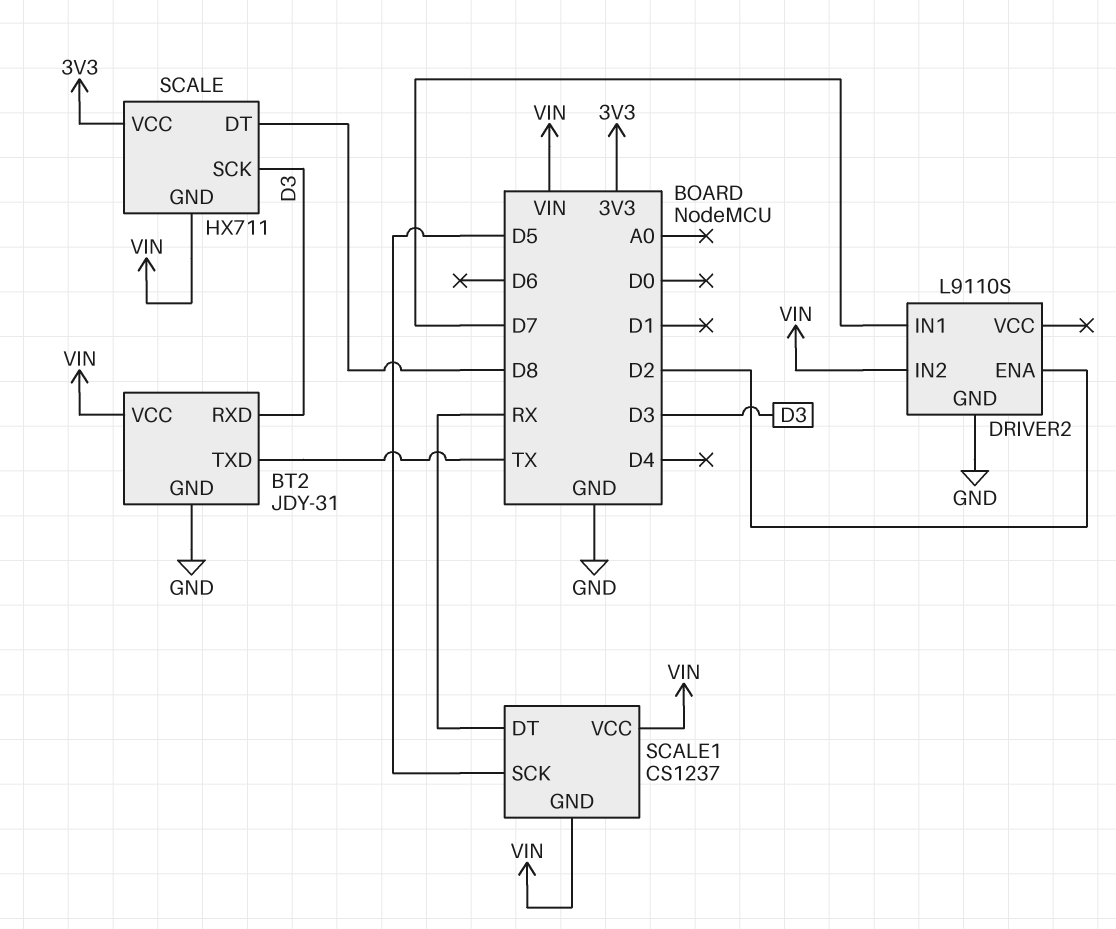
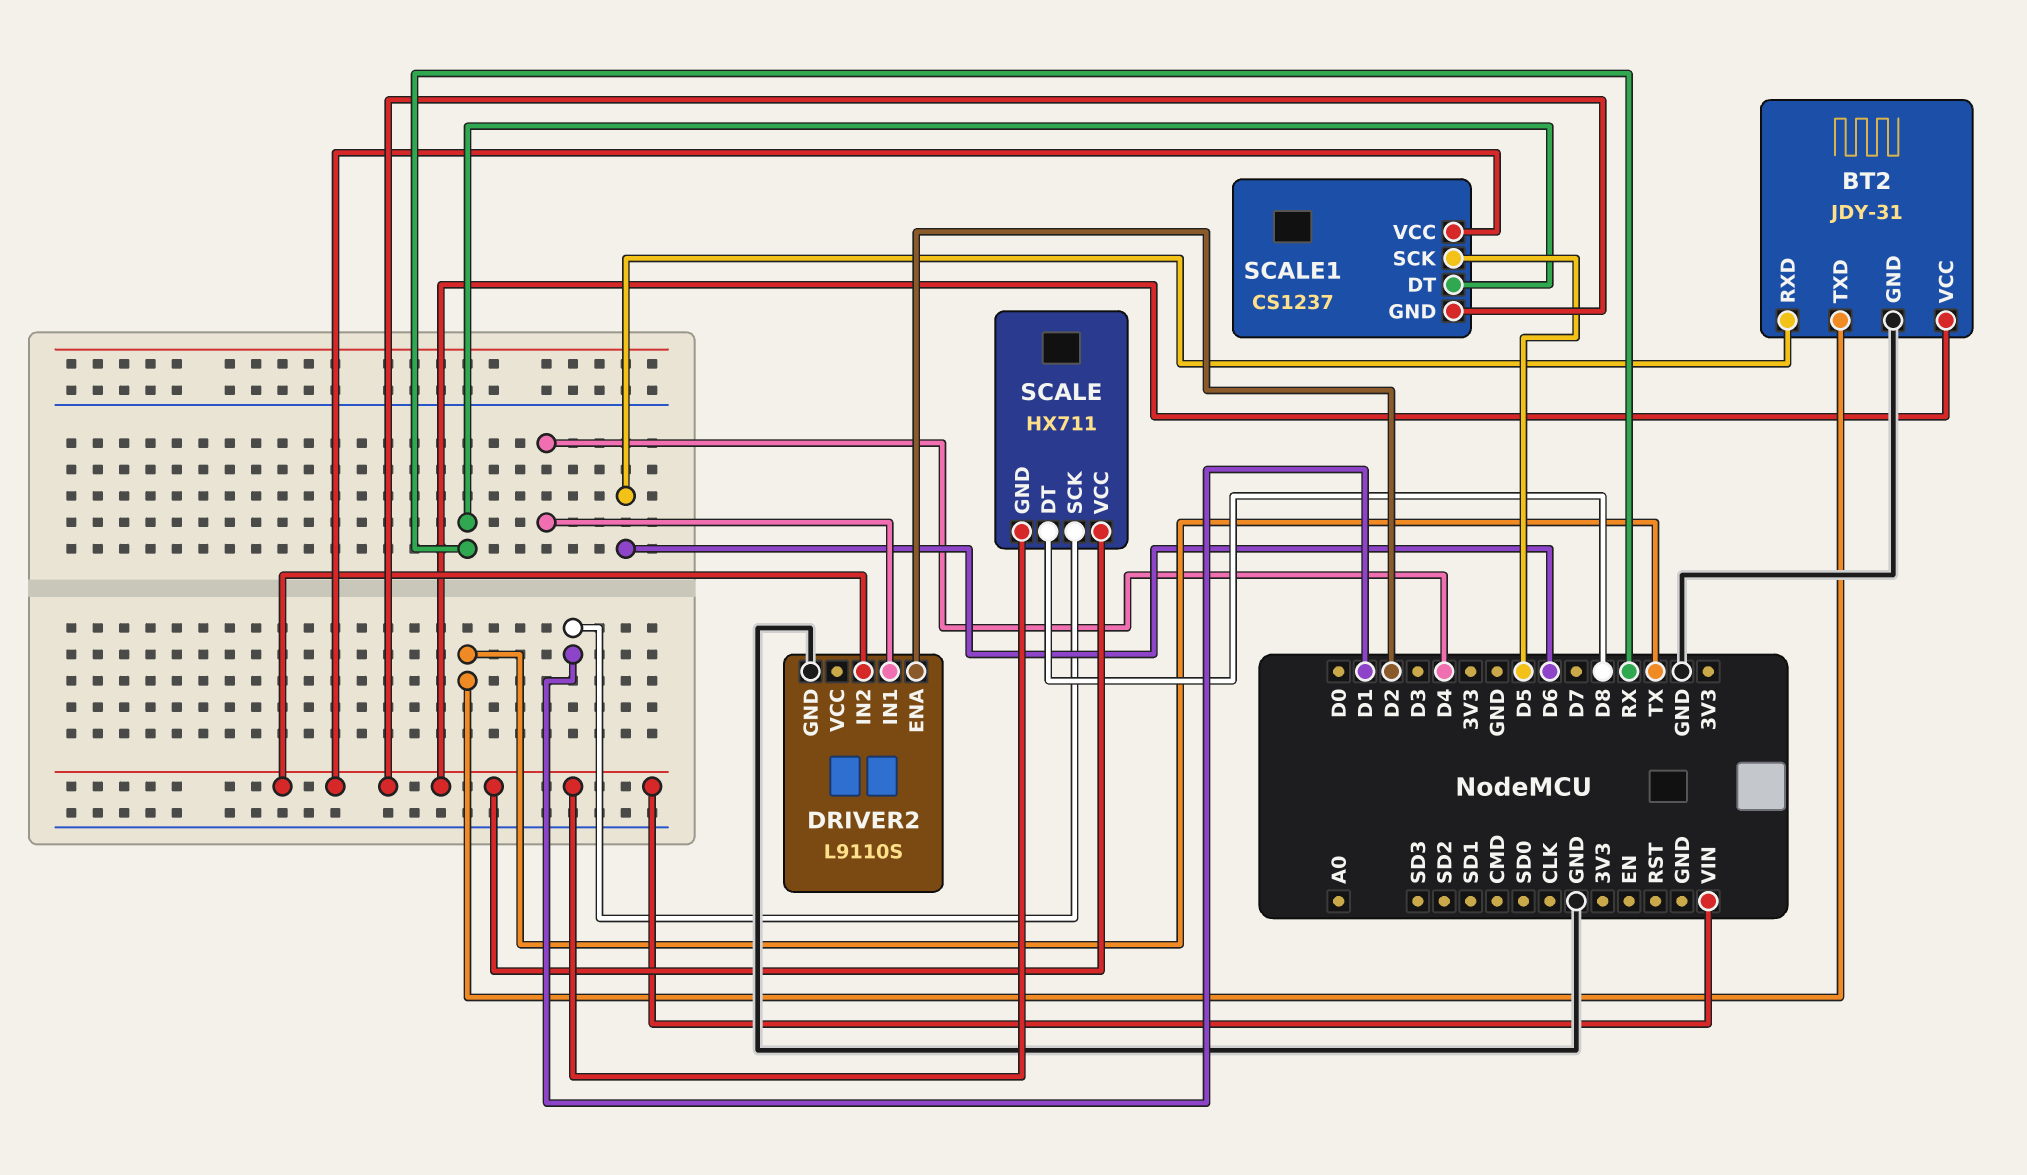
BT2 pin RXD: D3 -> D6
DRIVER2 pin IN1: D7 -> D4
SCALE pin SCK: D3 -> D1
SCALE pin VCC: 3V3 -> VIN

